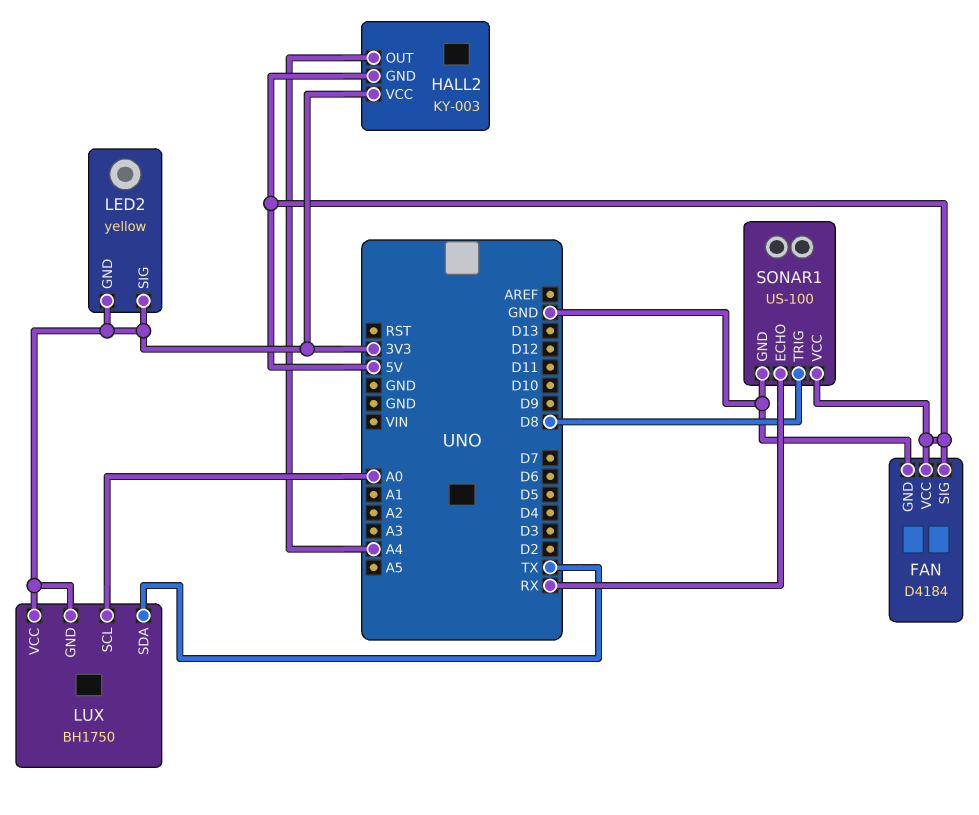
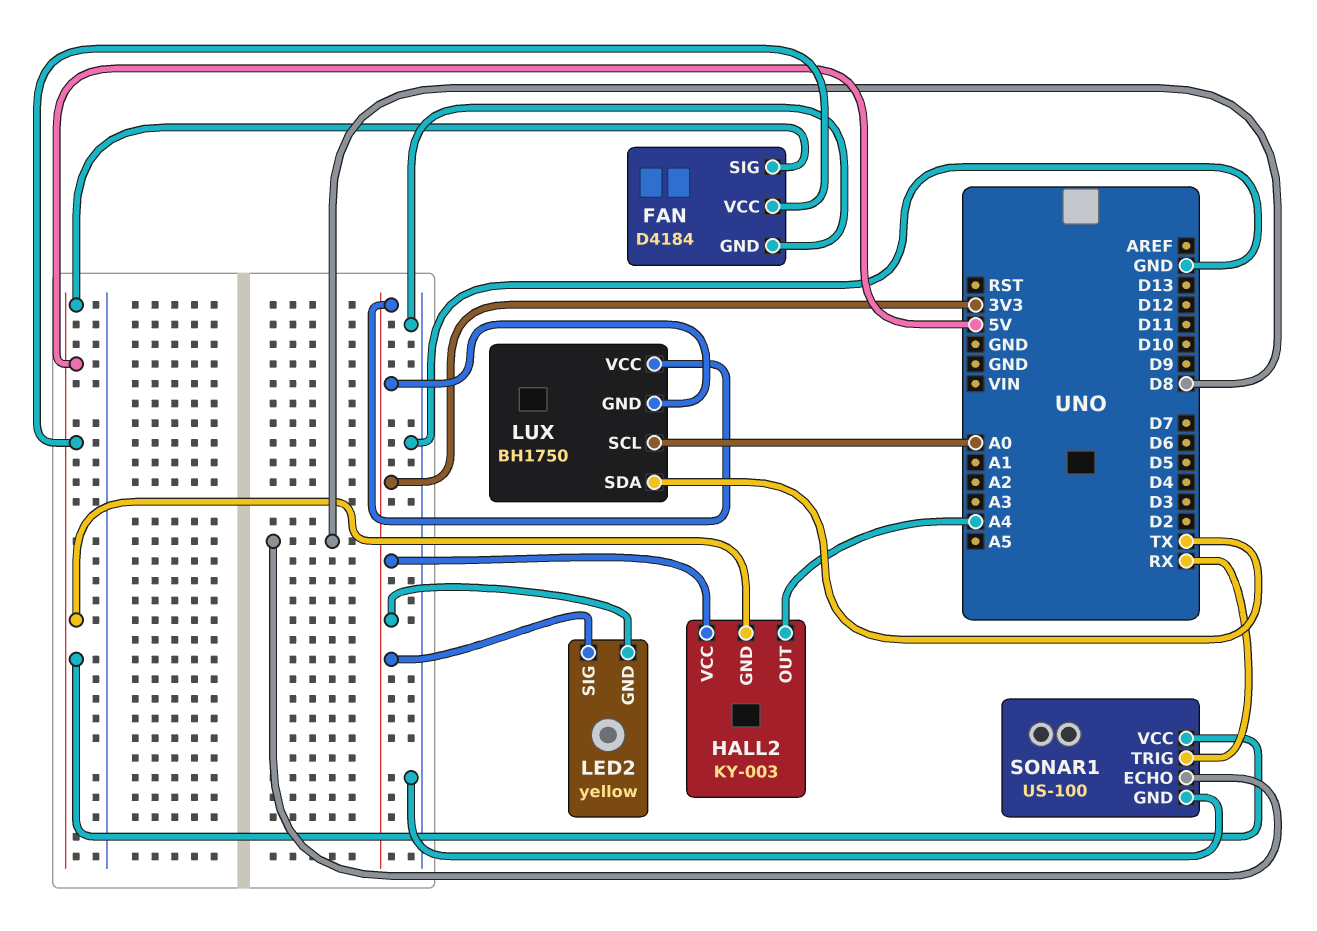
SONAR1 pin ECHO: RX -> D8
SONAR1 pin TRIG: D8 -> RX

